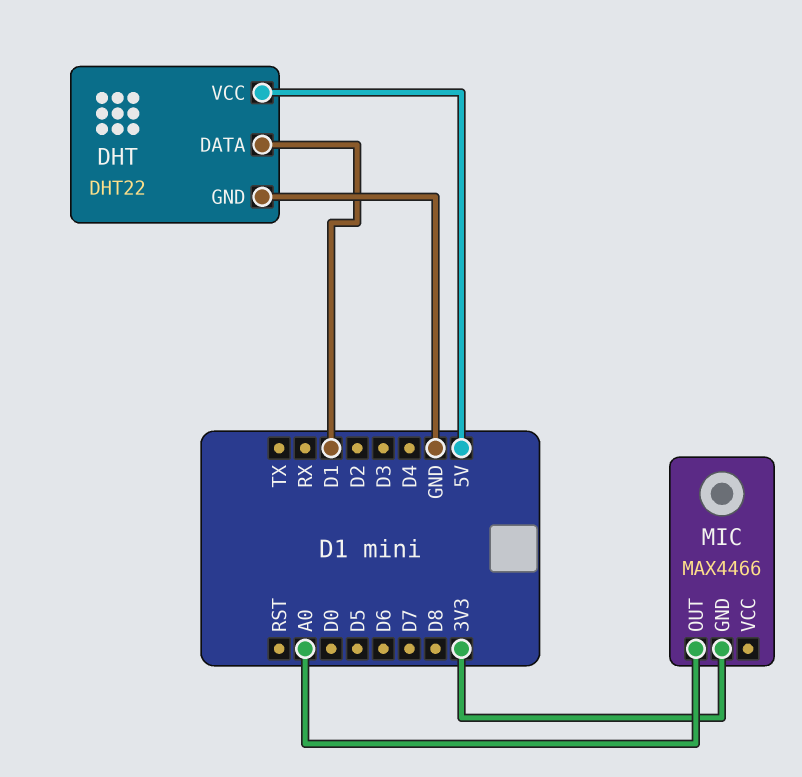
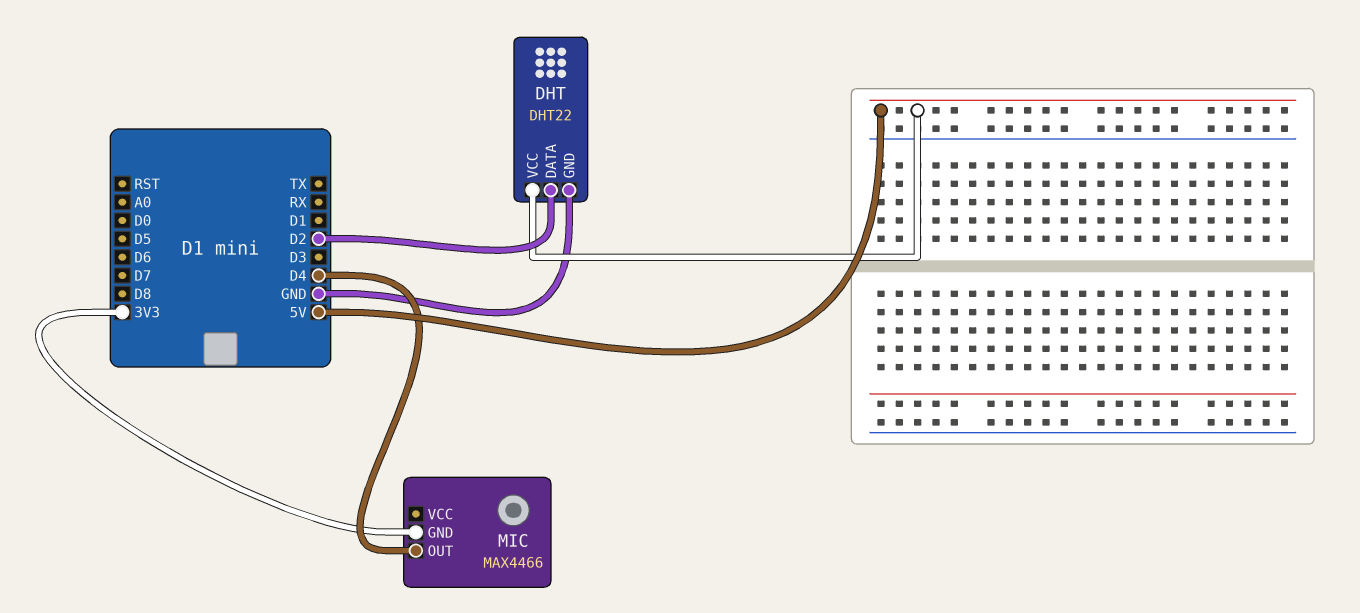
DHT pin DATA: D1 -> D2
MIC pin OUT: A0 -> D4

